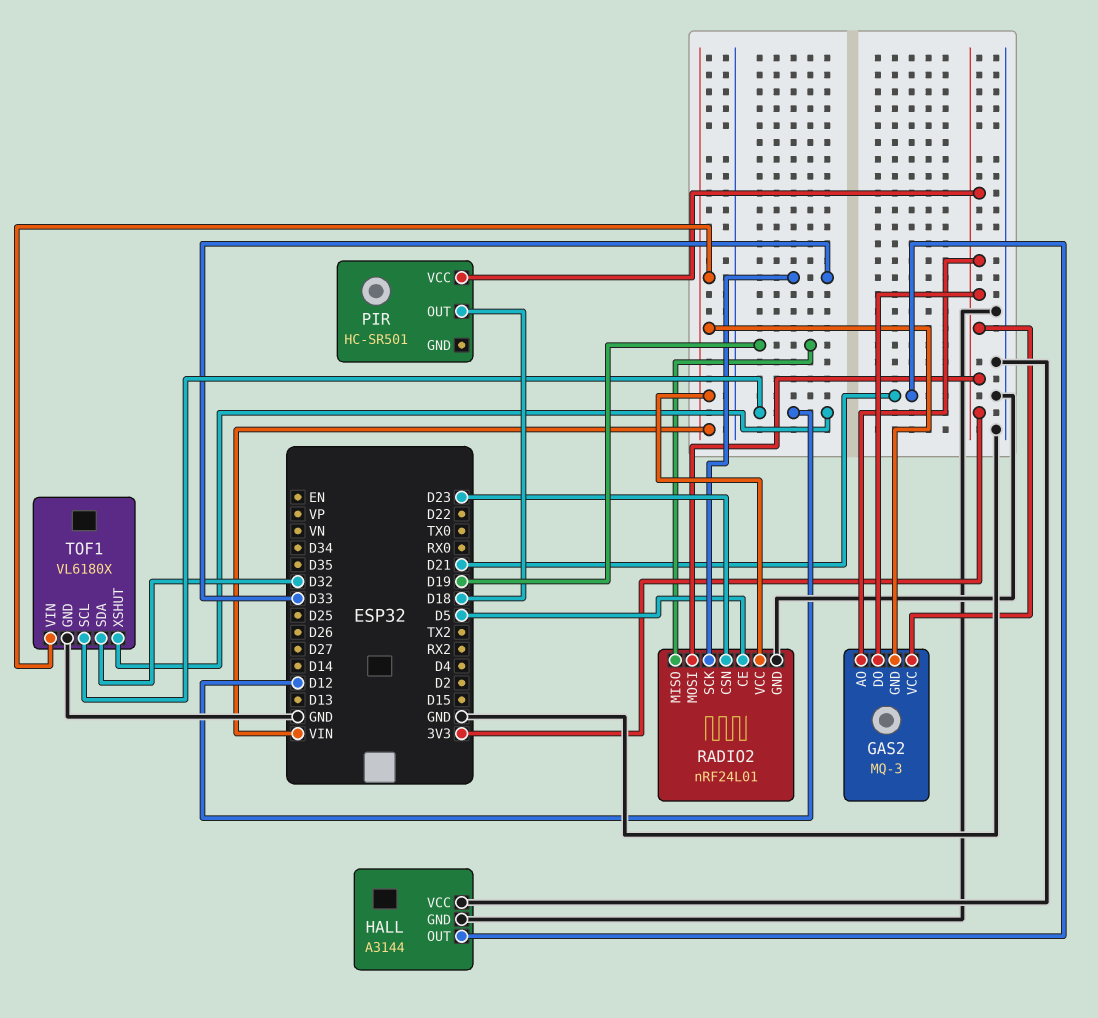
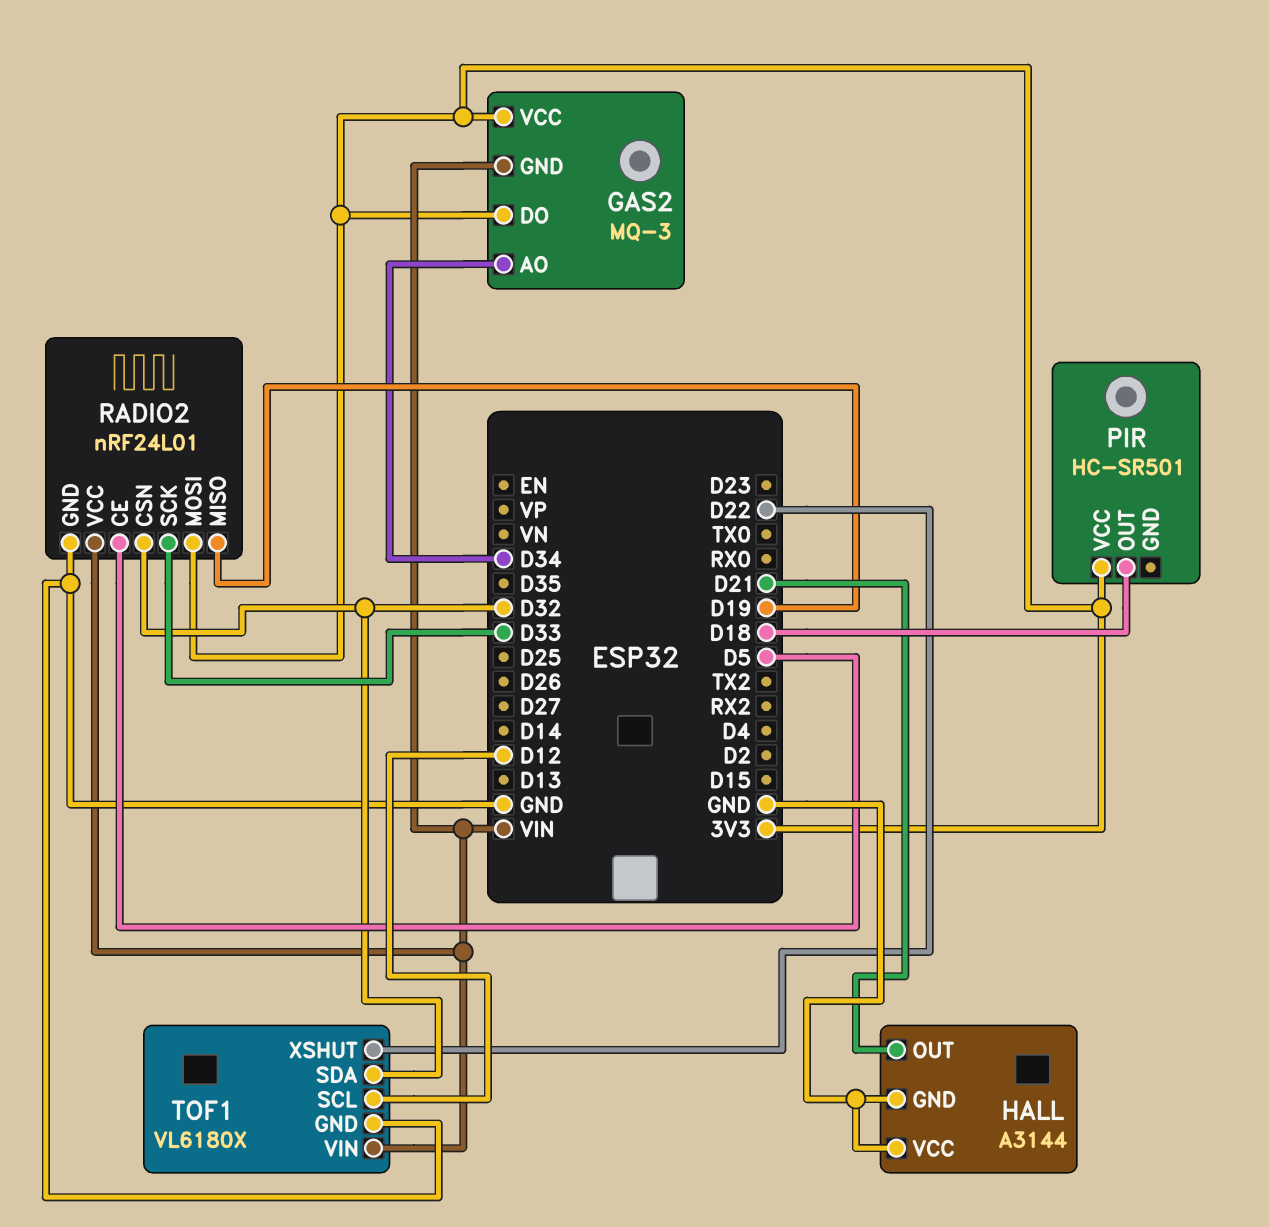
GAS2 pin AO: 3V3 -> D34
RADIO2 pin CSN: D23 -> D32
TOF1 pin XSHUT: D12 -> D22

